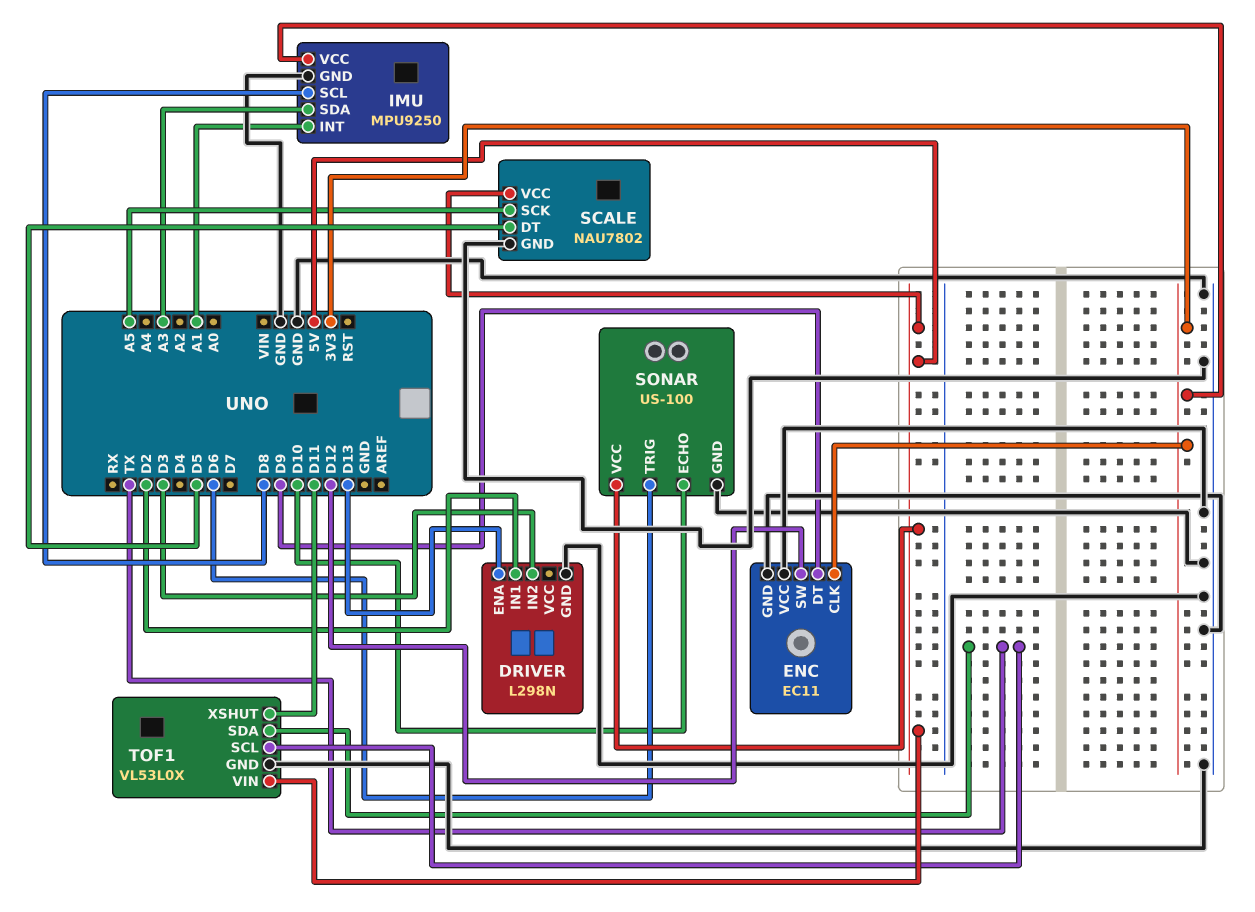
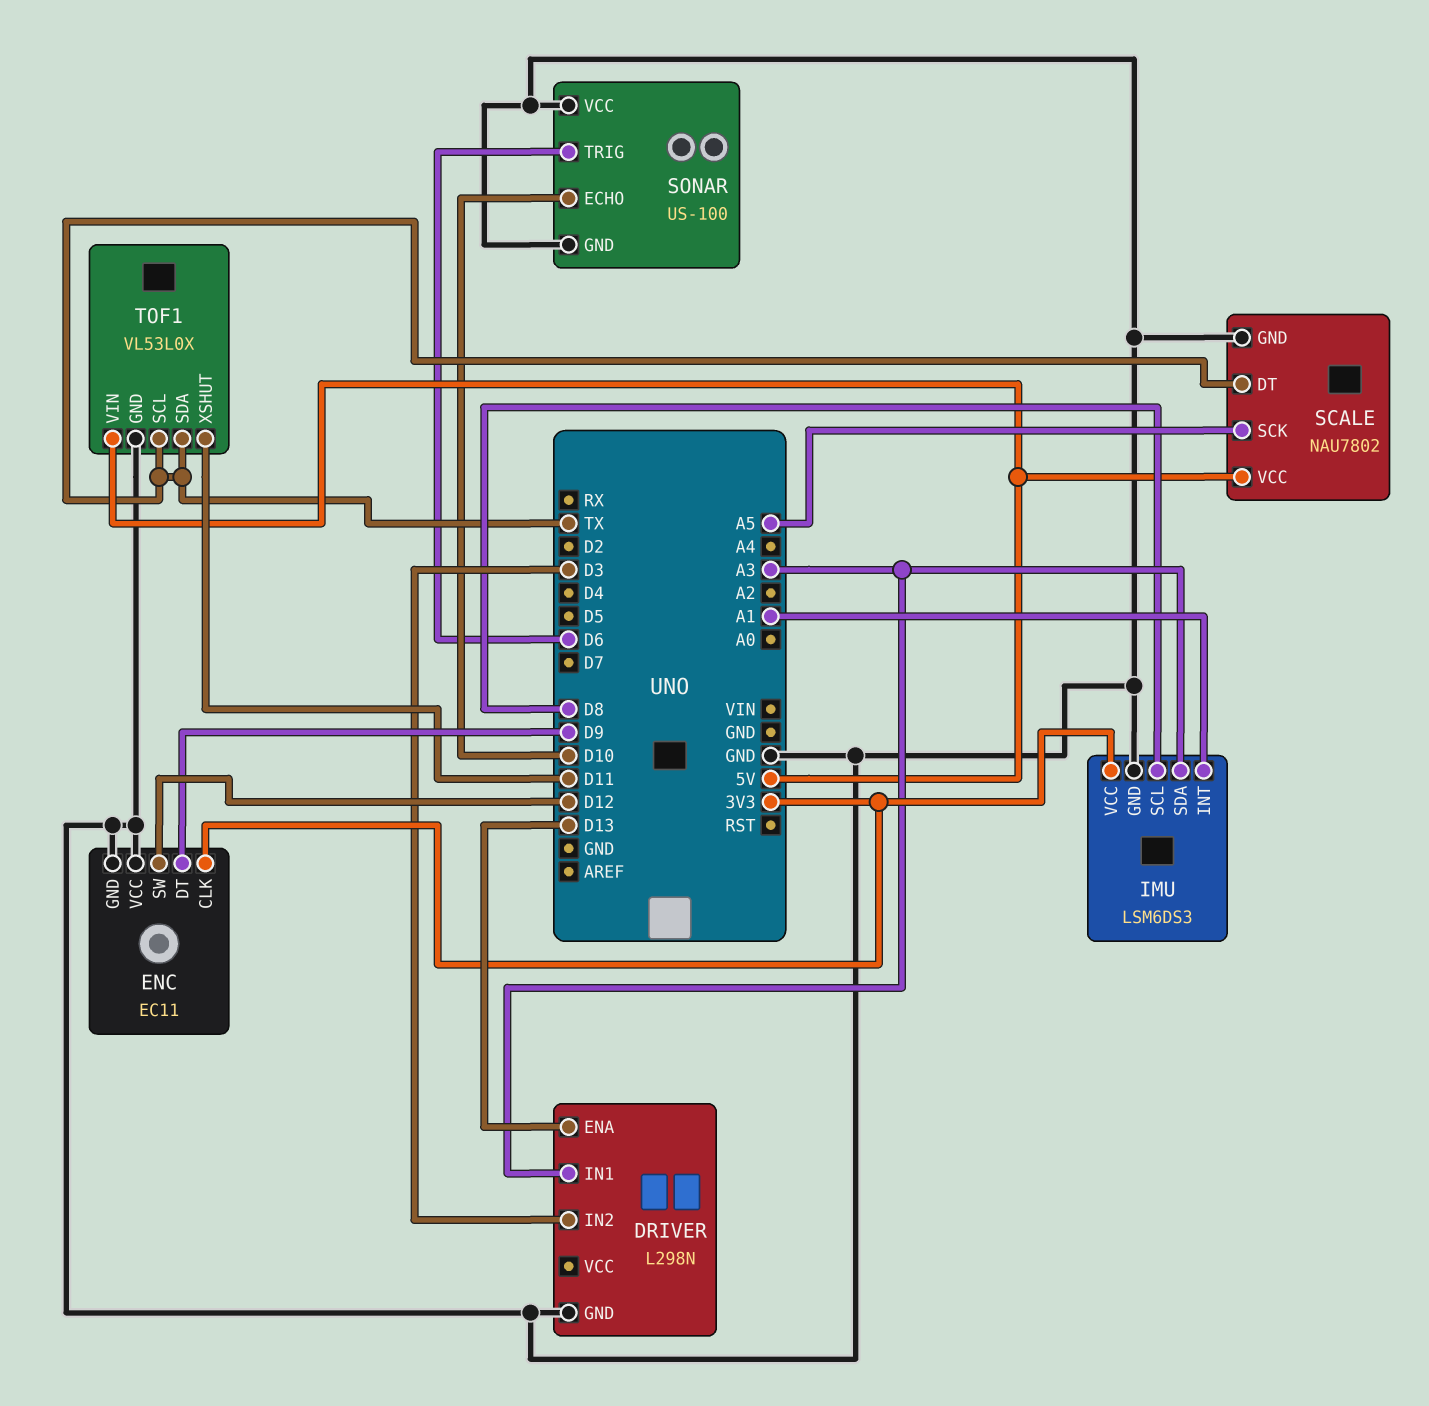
DRIVER pin IN1: D2 -> A3
IMU: MPU9250 -> LSM6DS3
SCALE pin DT: D5 -> TX
SONAR pin VCC: 5V -> GND

